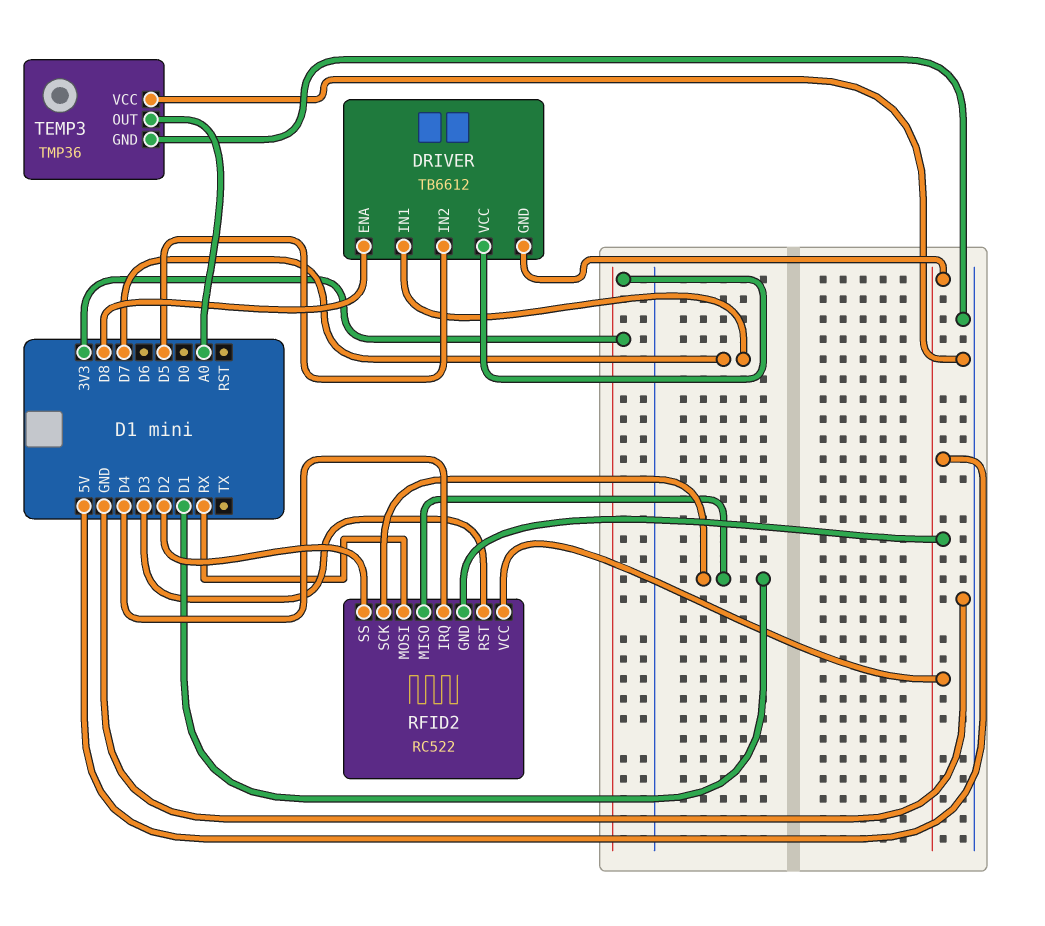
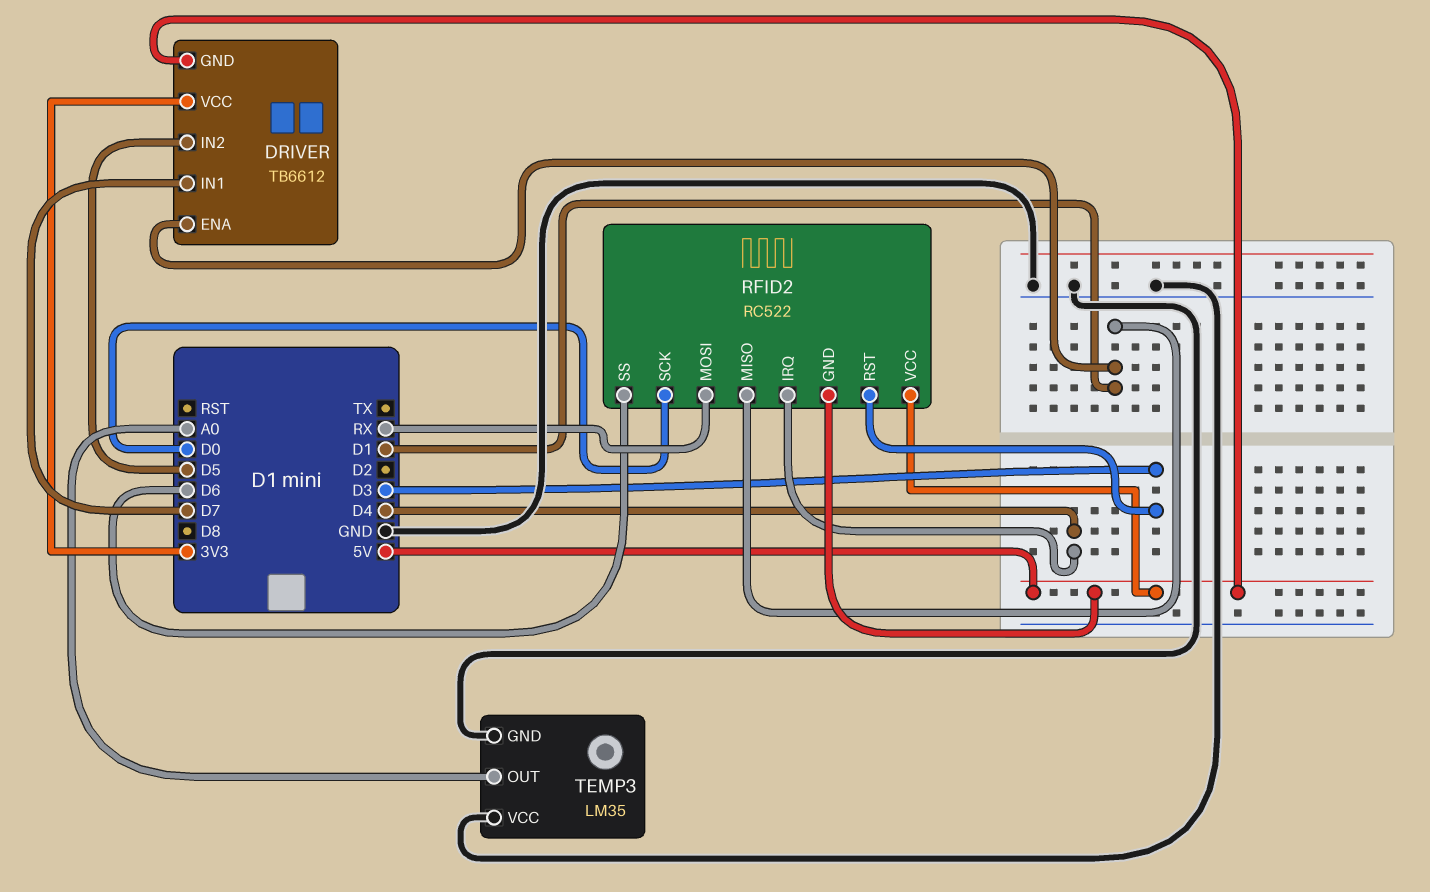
DRIVER pin ENA: D8 -> D1
RFID2 pin SCK: D1 -> D0
RFID2 pin SS: D2 -> D6
TEMP3: TMP36 -> LM35

